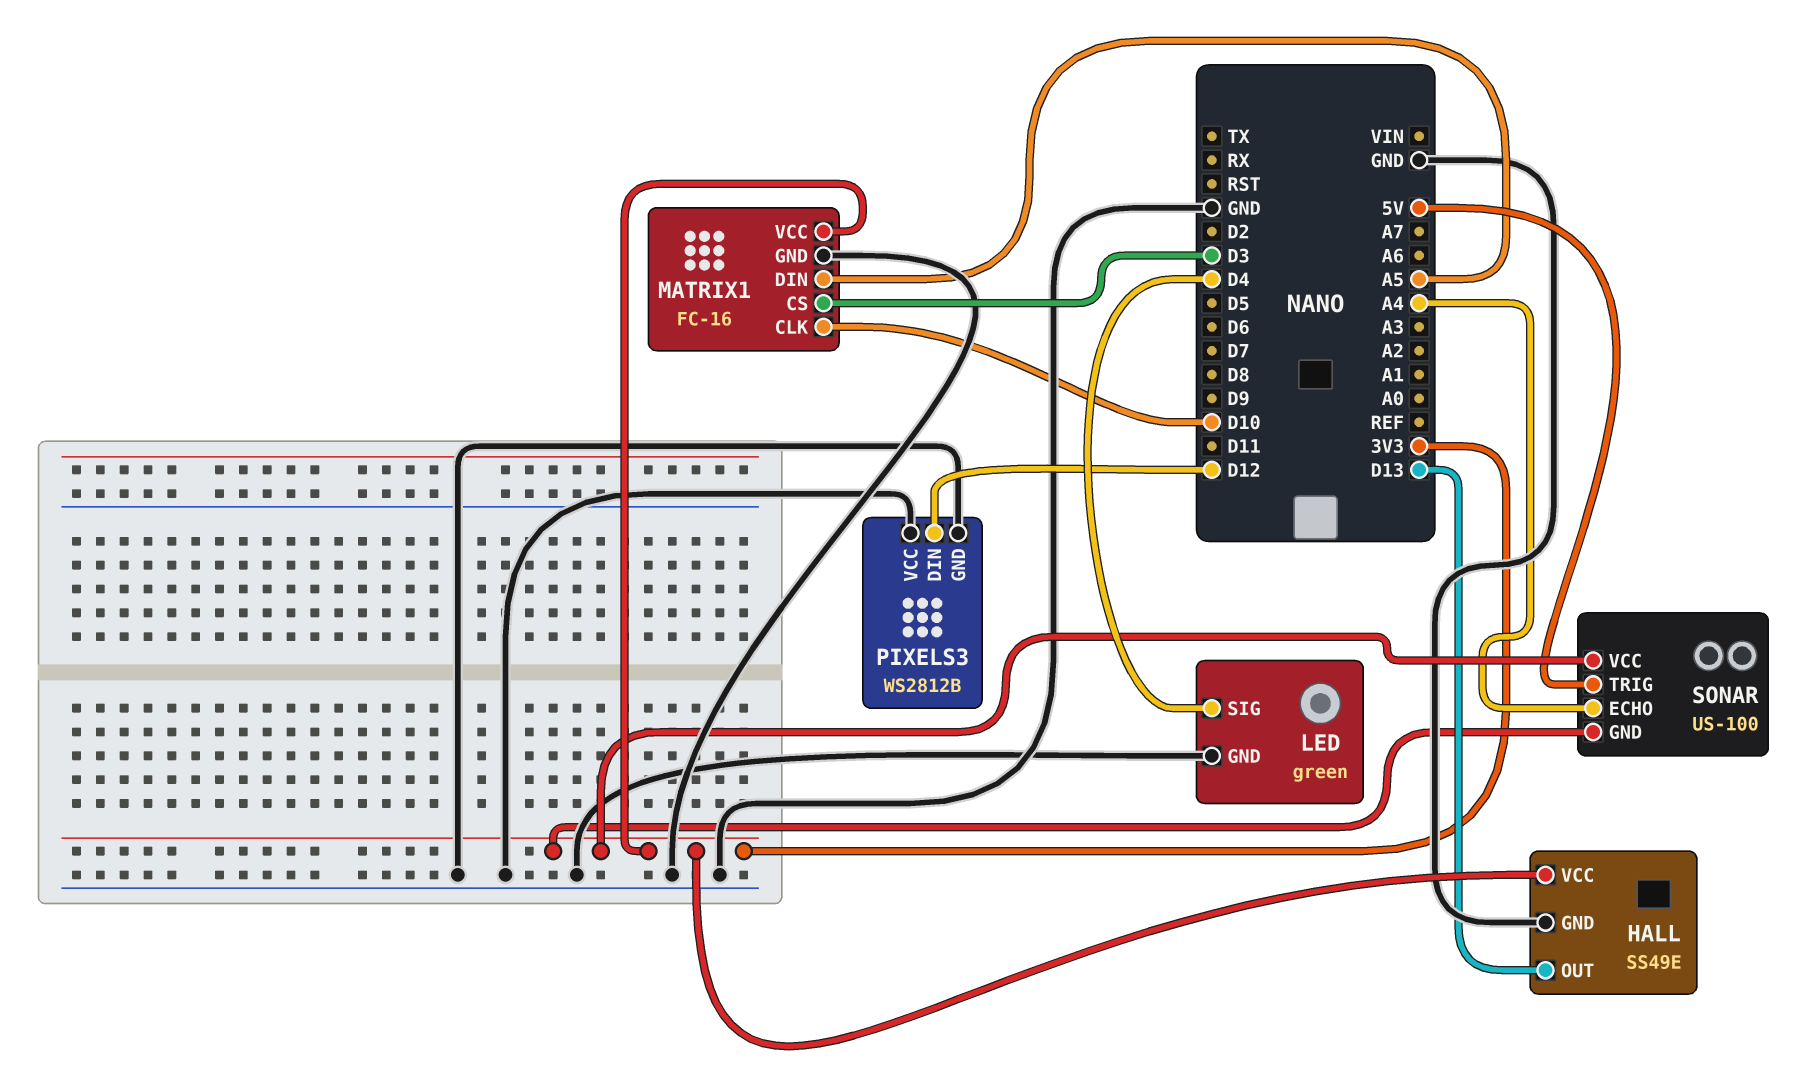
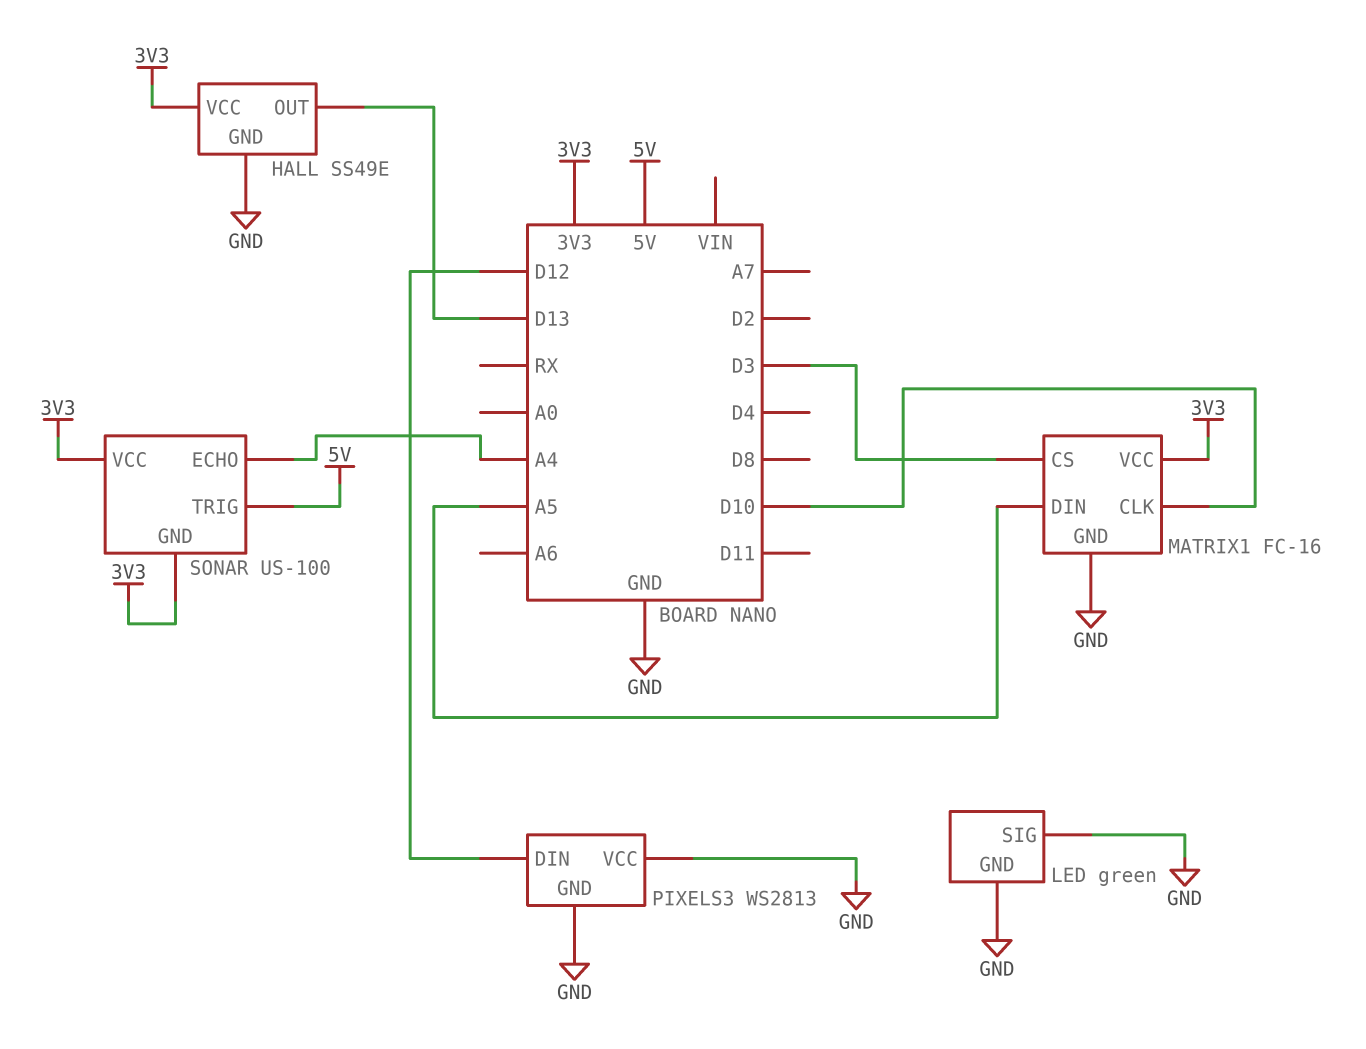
LED pin SIG: D4 -> GND
PIXELS3: WS2812B -> WS2813

